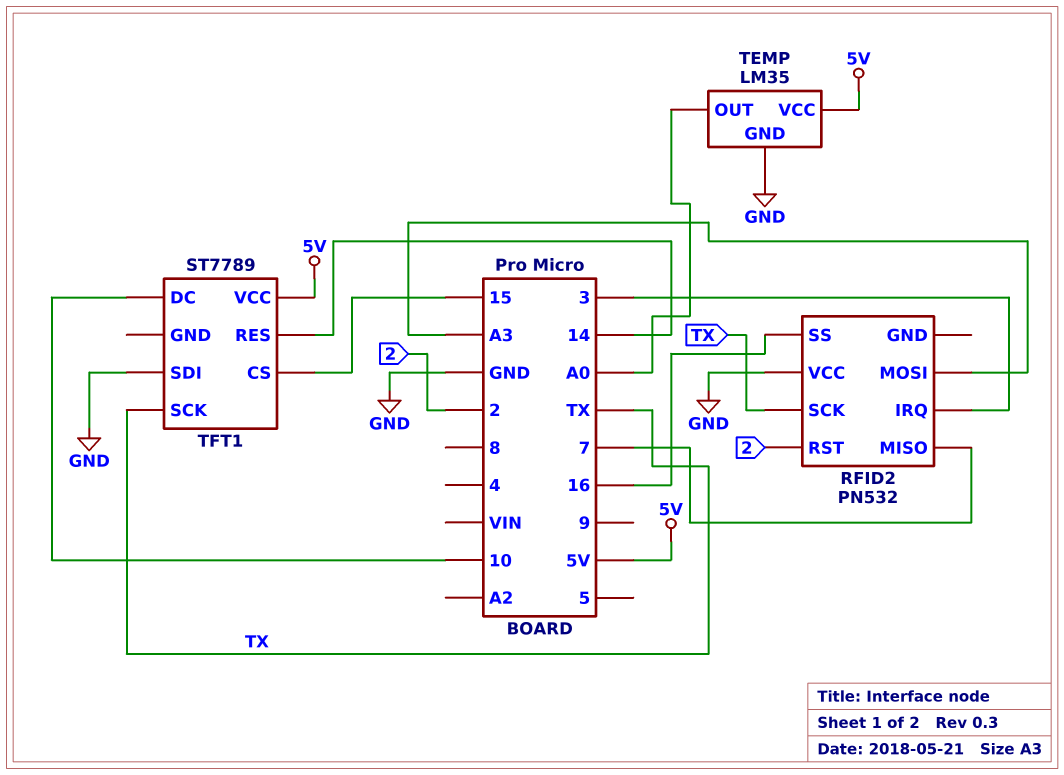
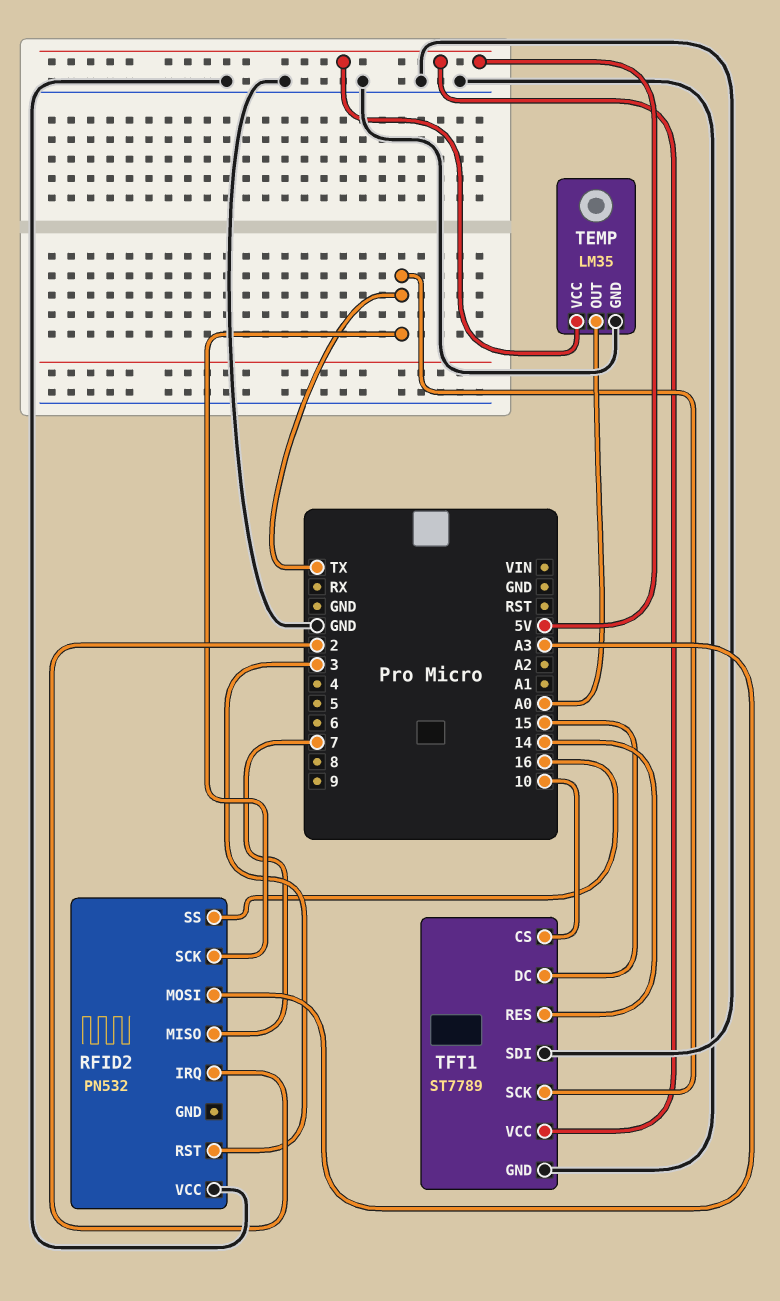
RFID2 pin IRQ: 3 -> 2
RFID2 pin RST: 2 -> 3
TFT1 pin CS: 15 -> 10
TFT1 pin DC: 10 -> 15
TFT1 pin GND: none -> GND

